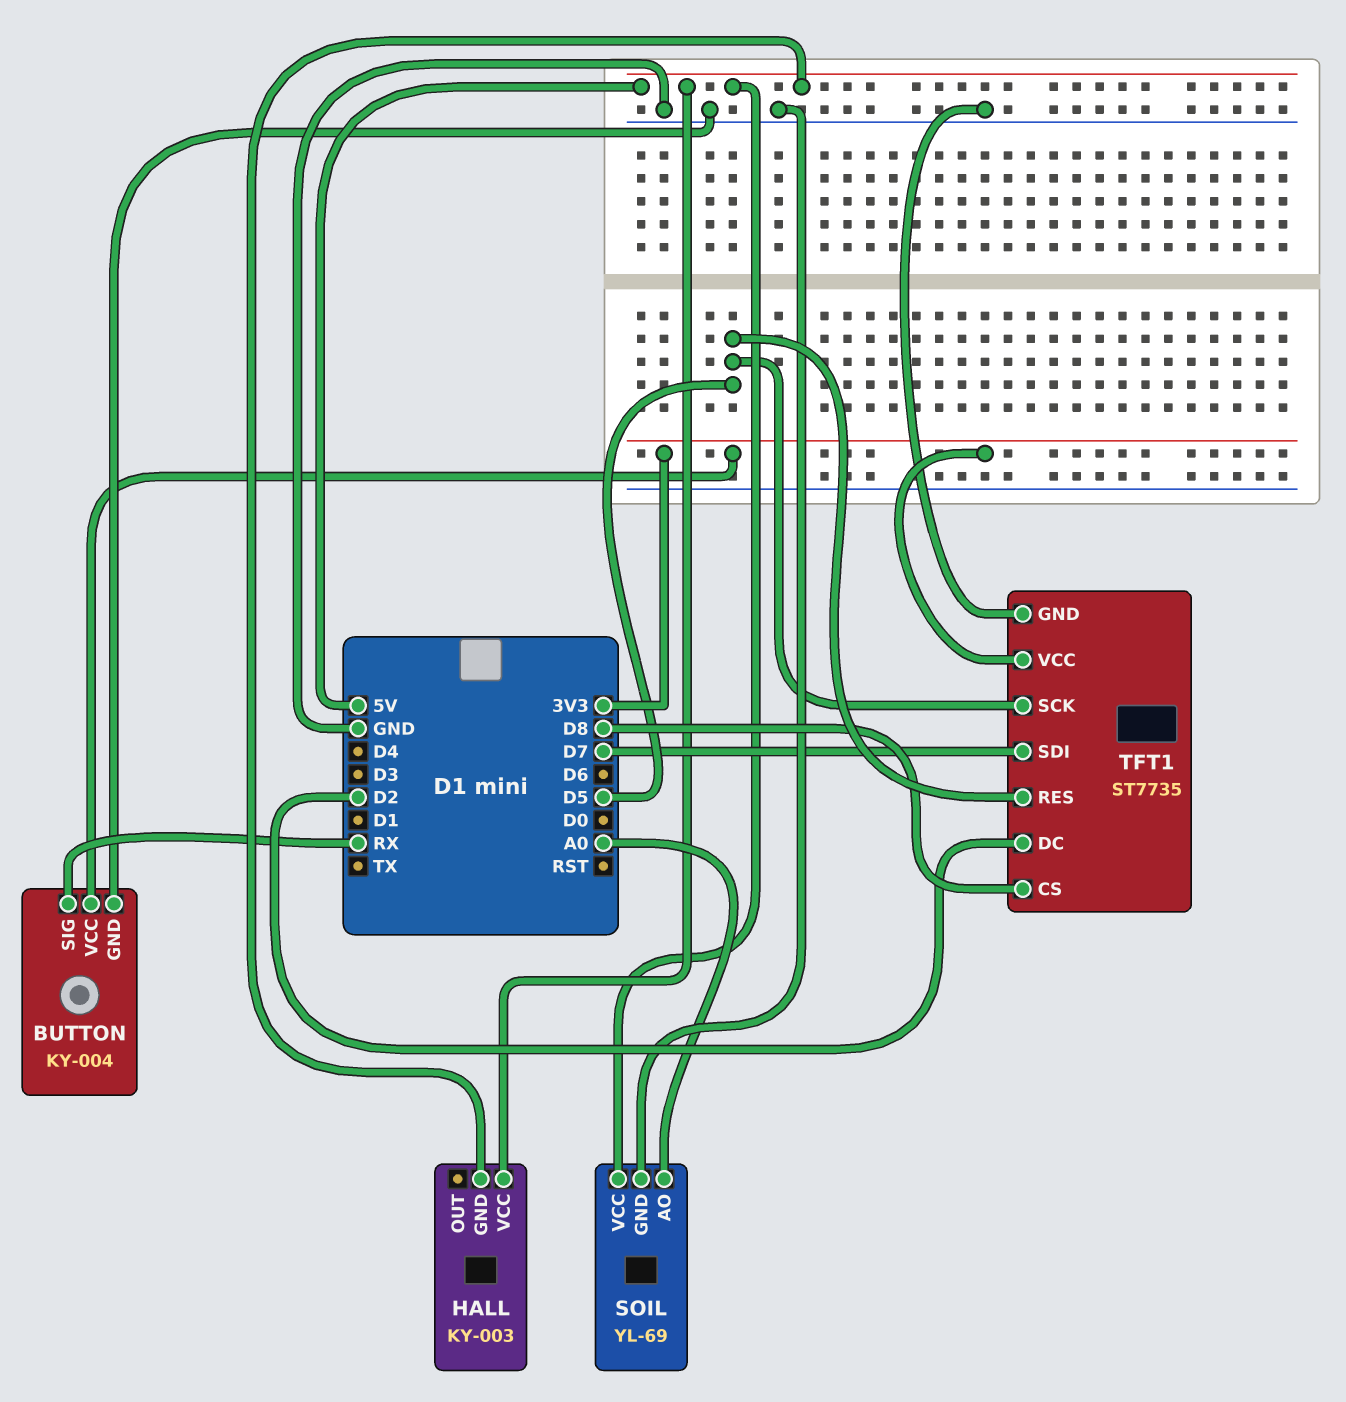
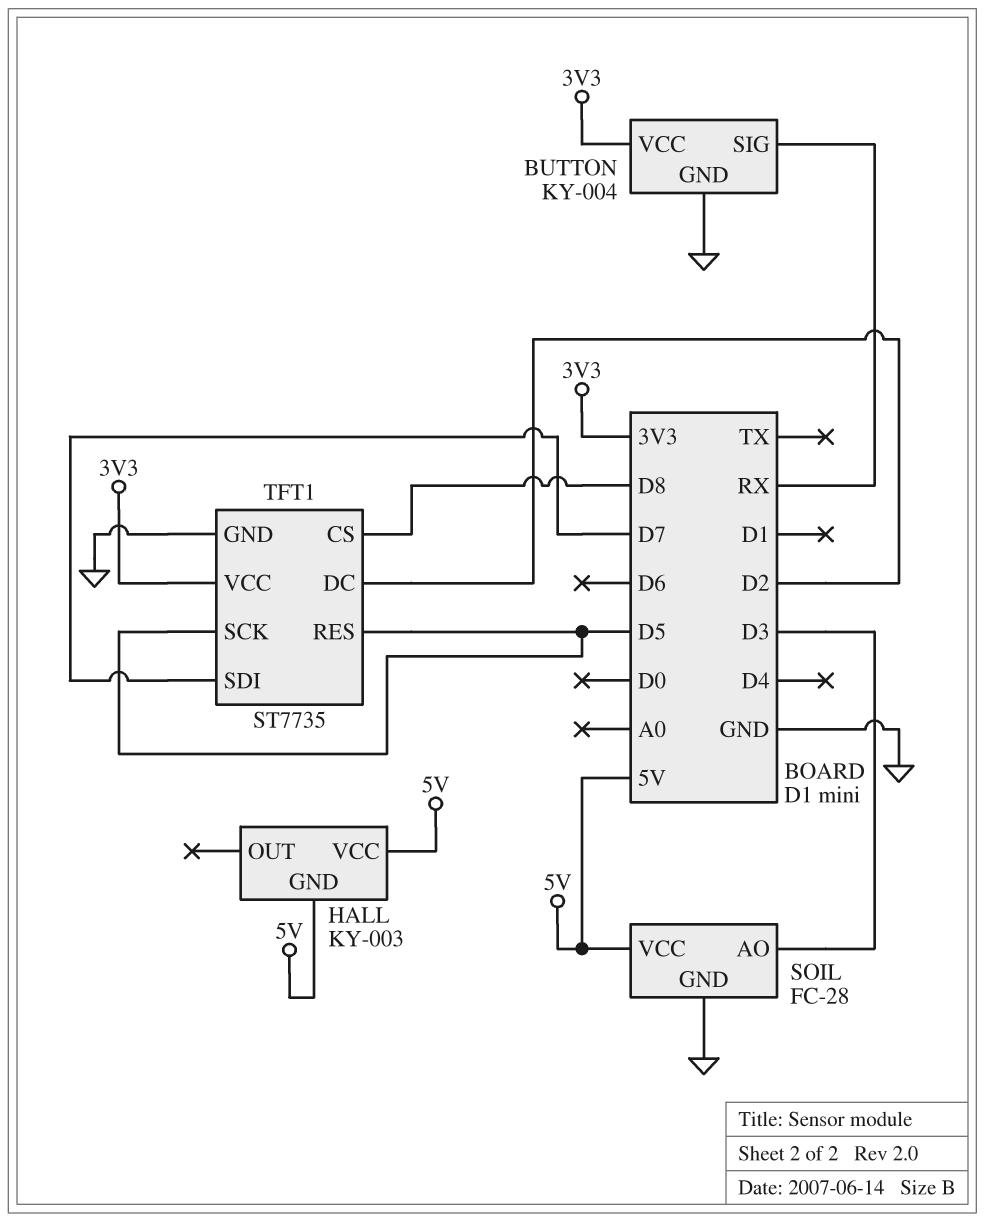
SOIL: YL-69 -> FC-28
SOIL pin AO: A0 -> D3

